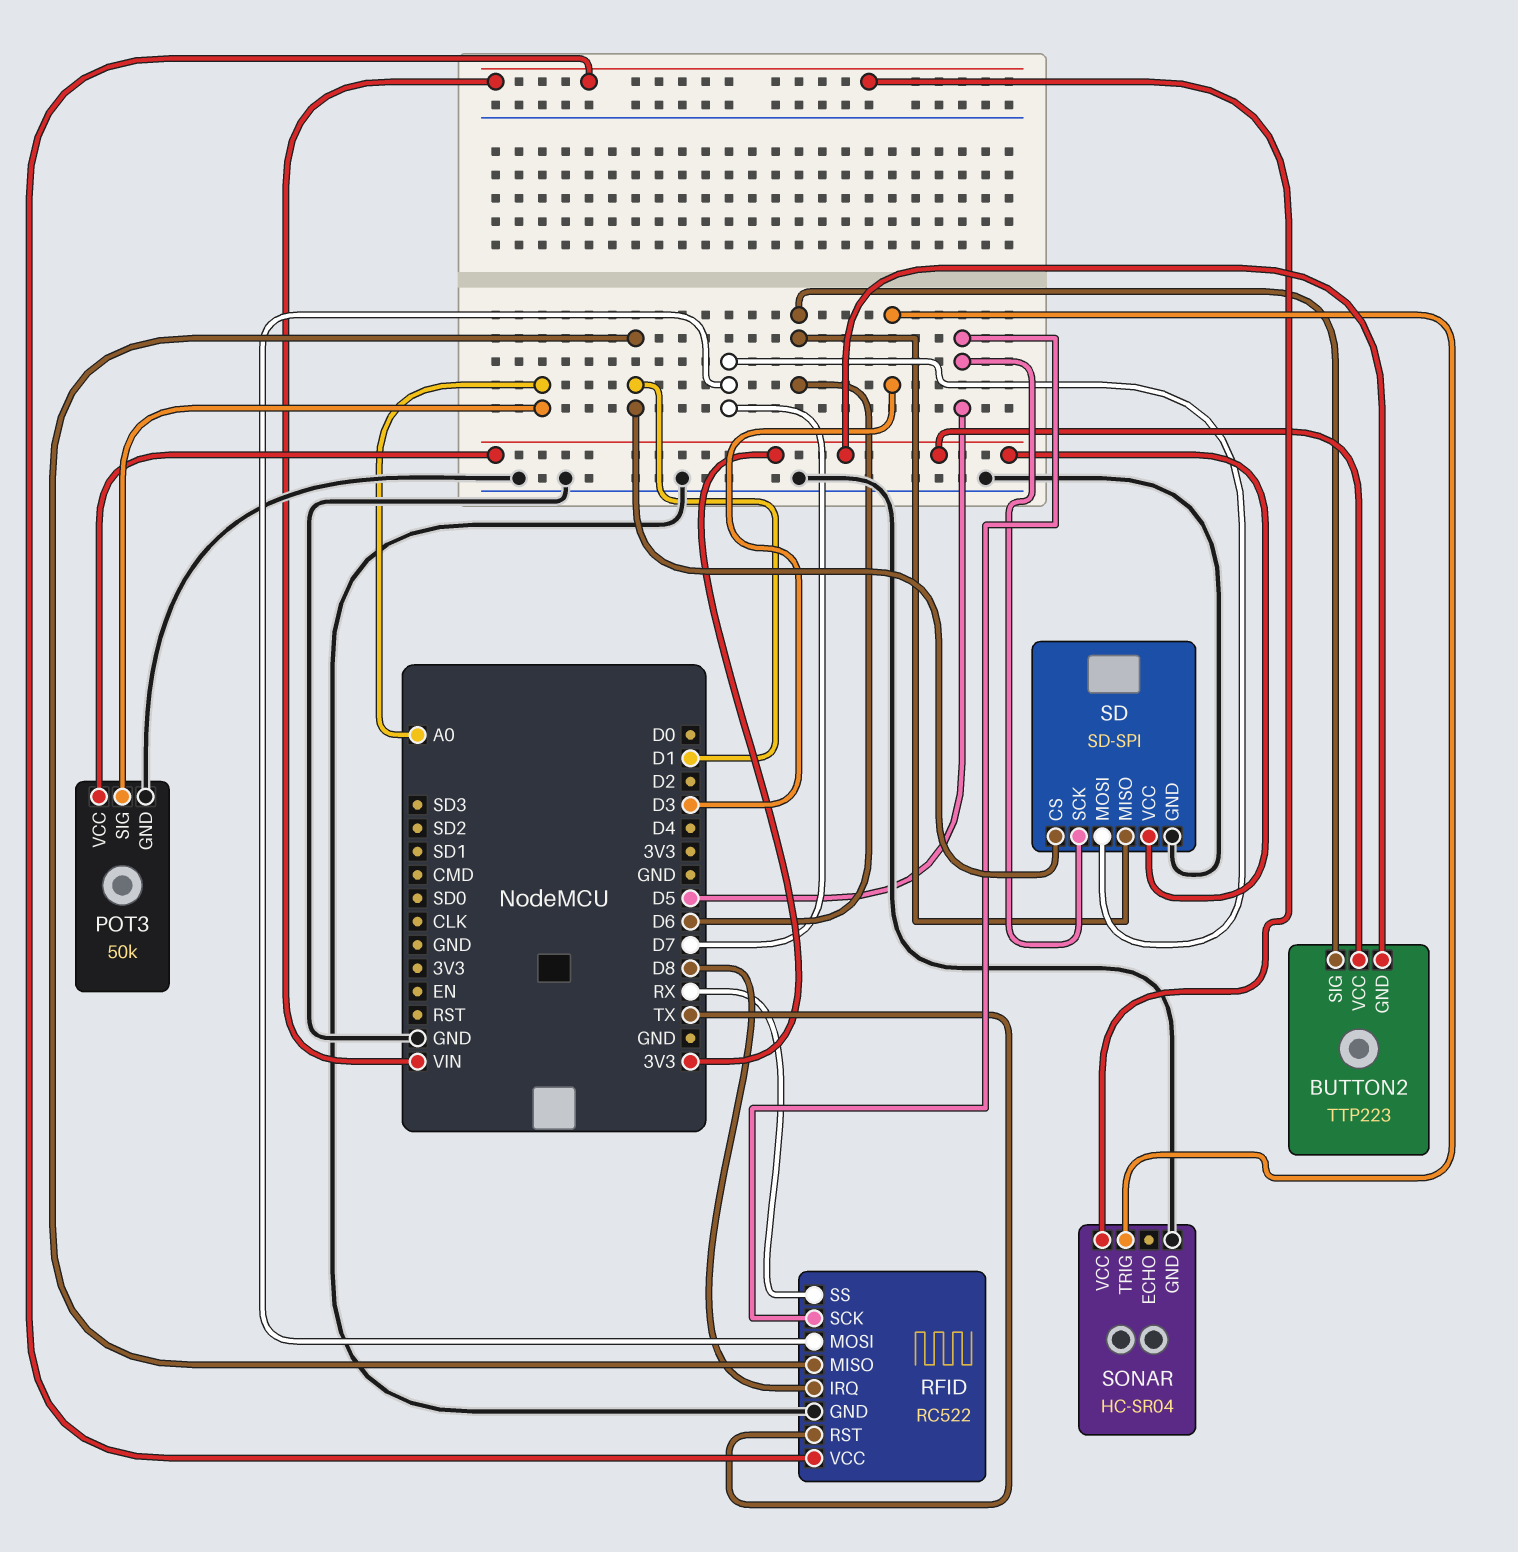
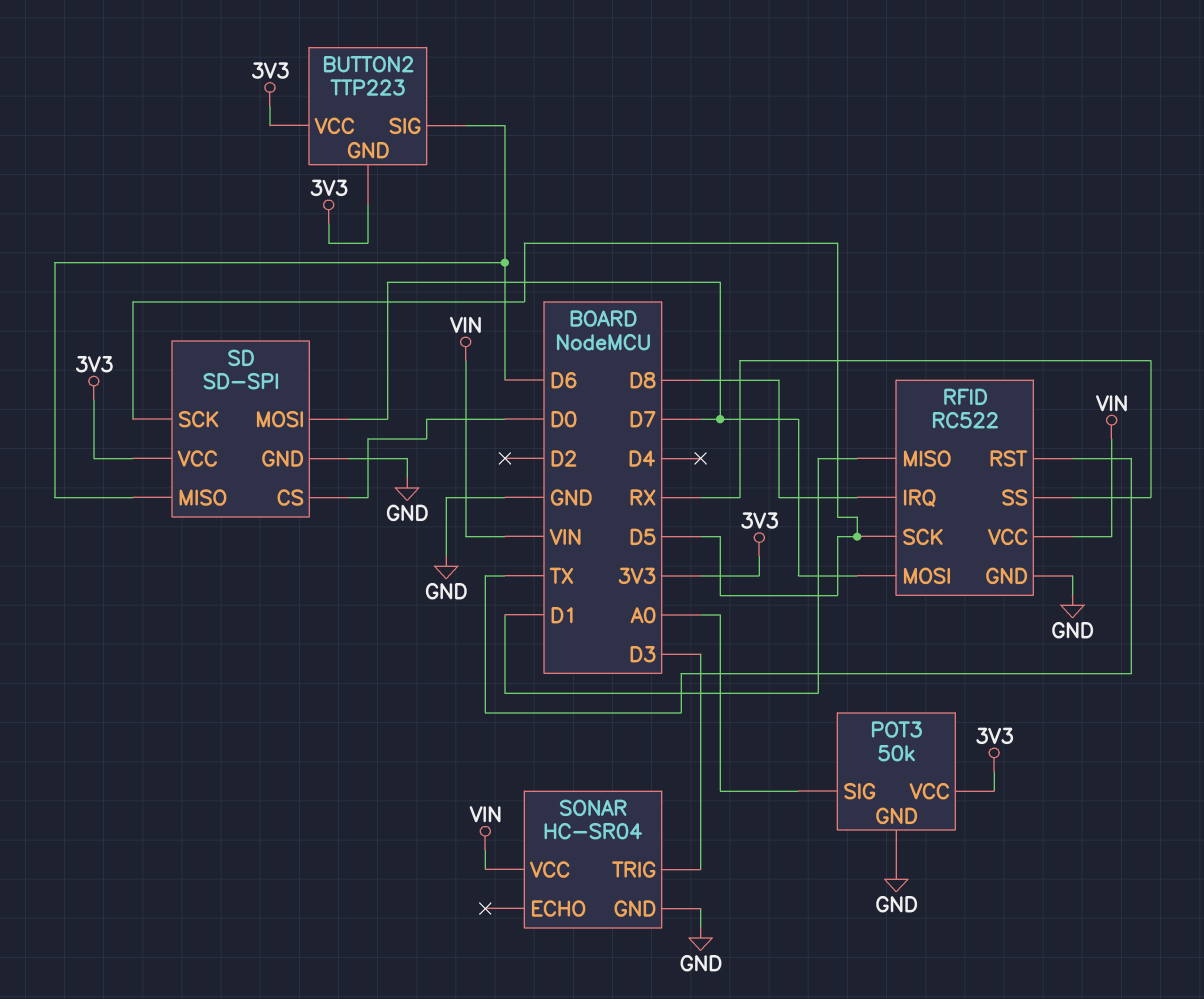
SD pin CS: D1 -> D0

